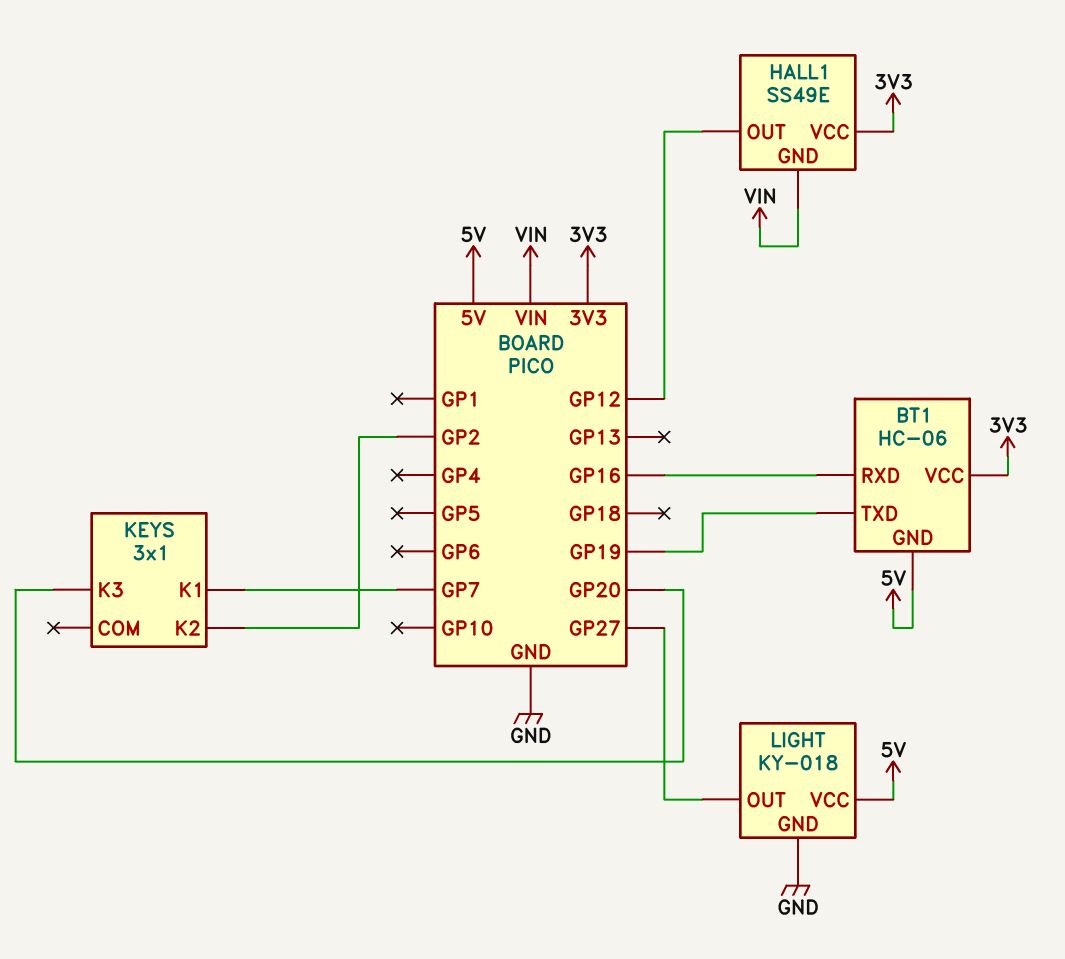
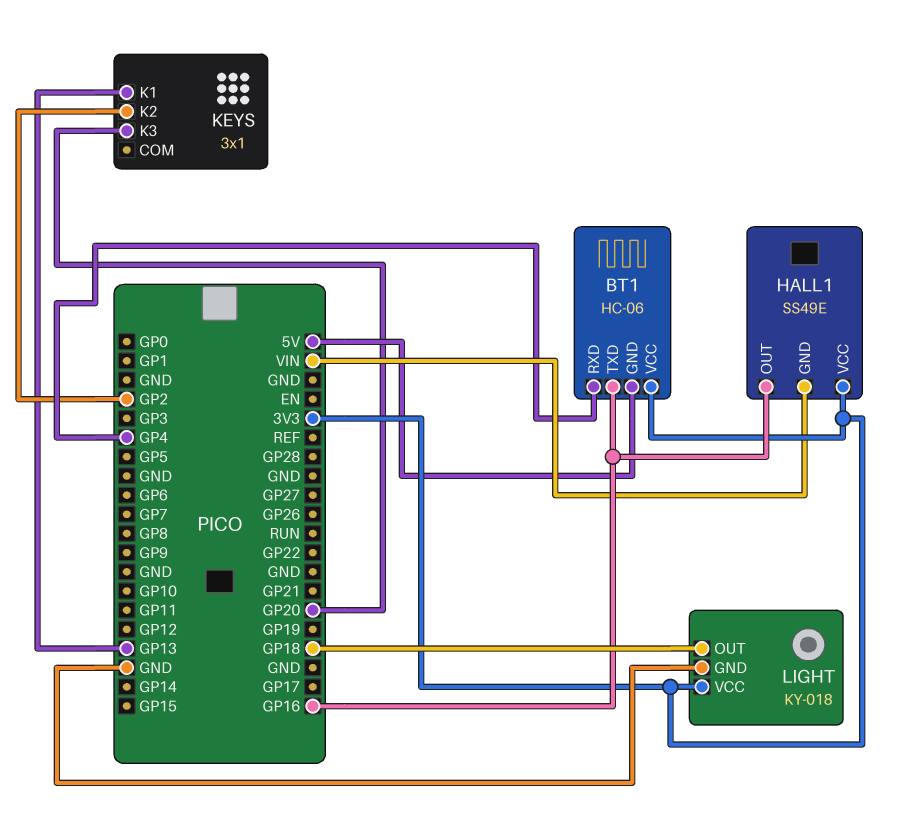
BT1 pin RXD: GP16 -> GP4
BT1 pin TXD: GP19 -> GP16
HALL1 pin OUT: GP12 -> GP16
KEYS pin K1: GP7 -> GP13
LIGHT pin OUT: GP27 -> GP18
LIGHT pin VCC: 5V -> 3V3

